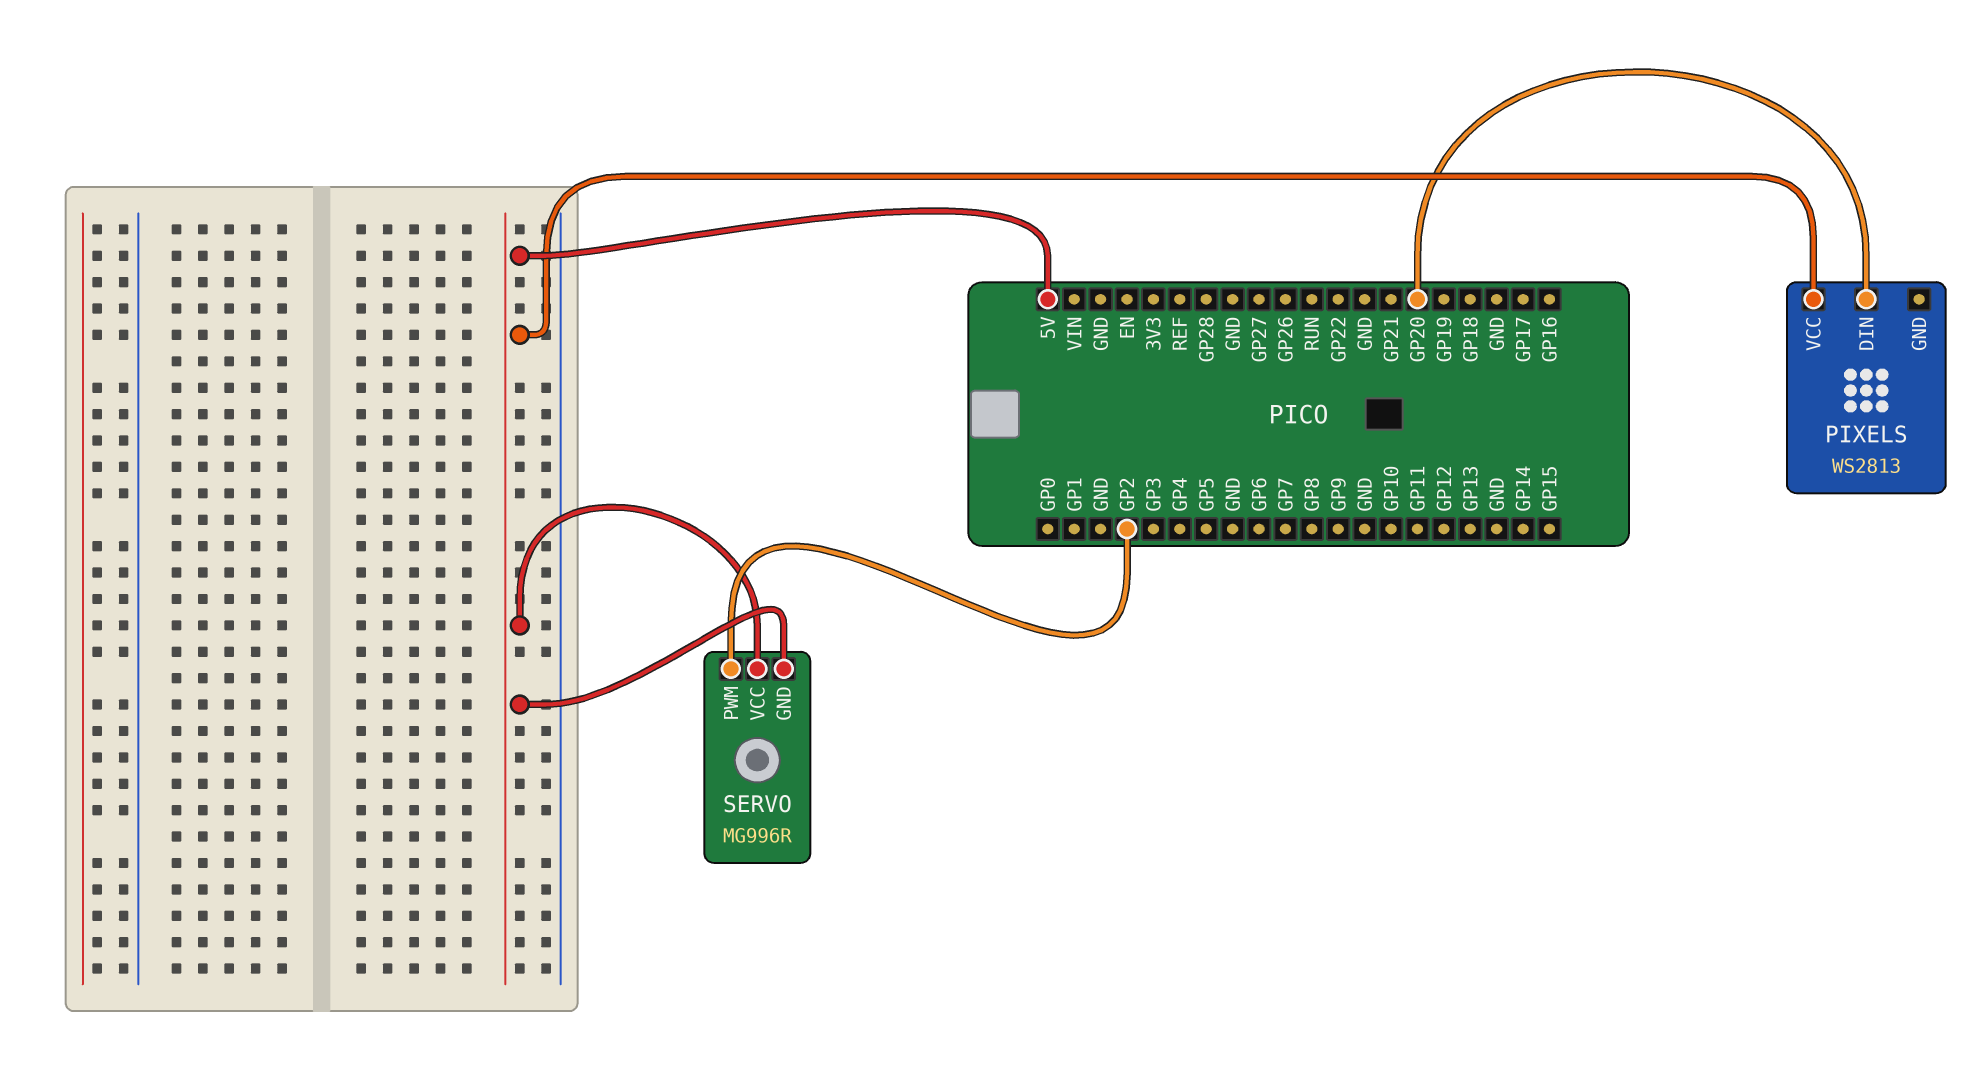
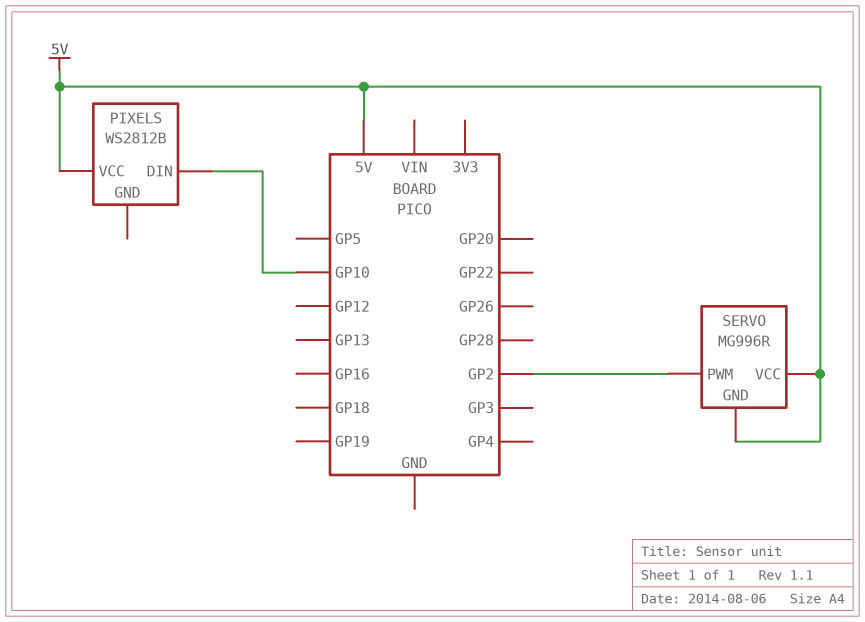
PIXELS: WS2813 -> WS2812B
PIXELS pin DIN: GP20 -> GP10

